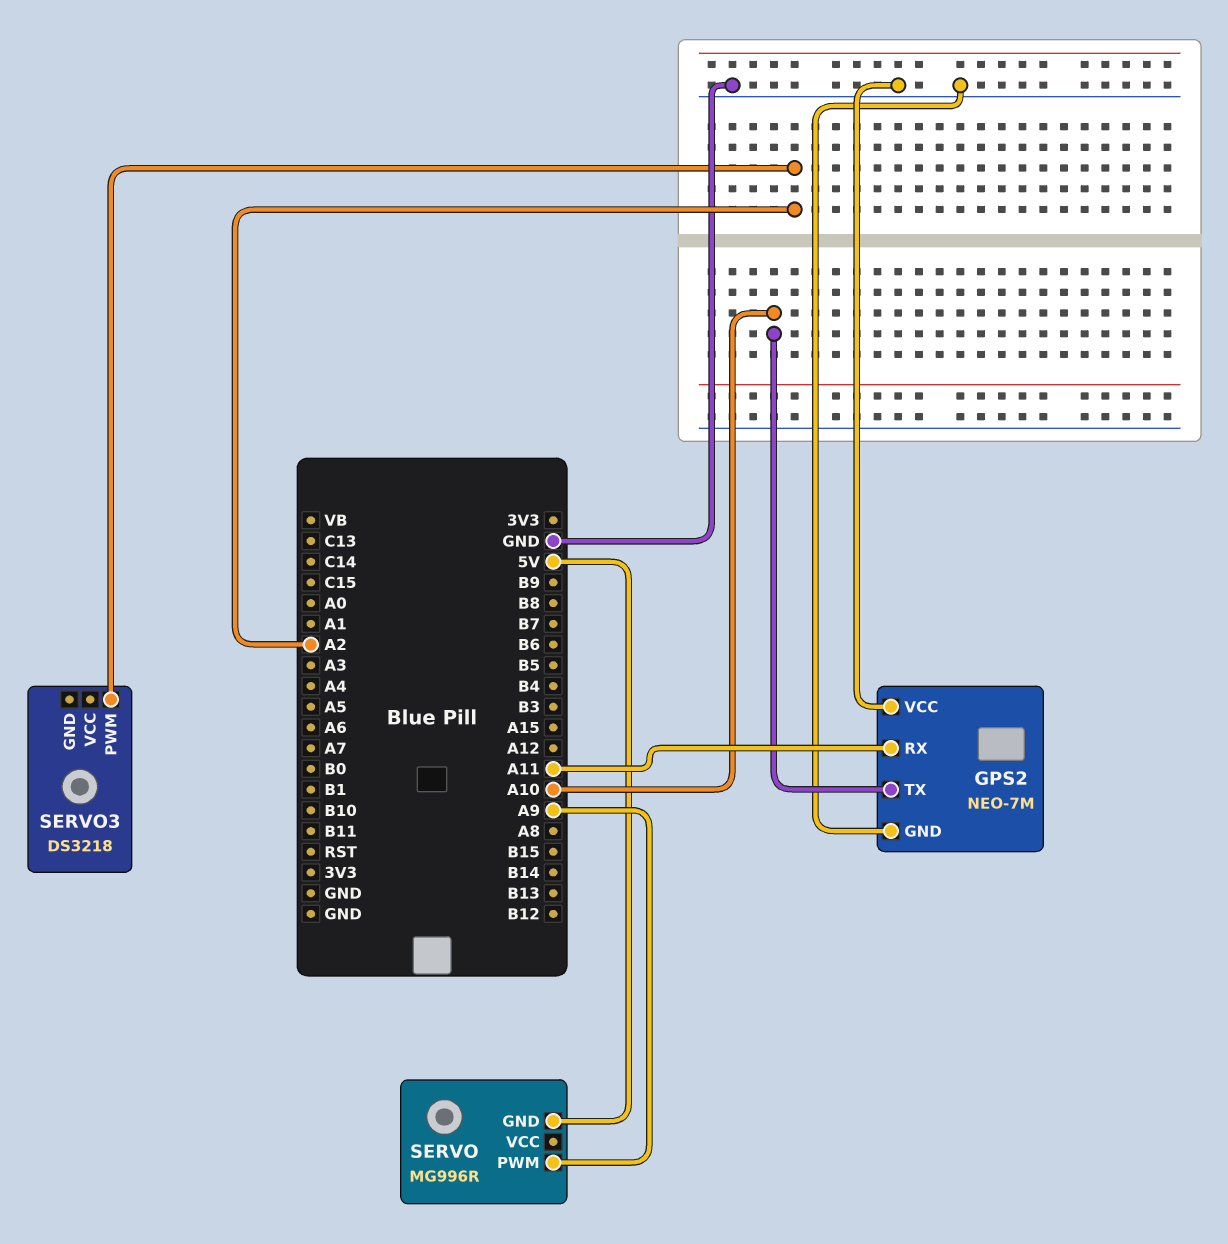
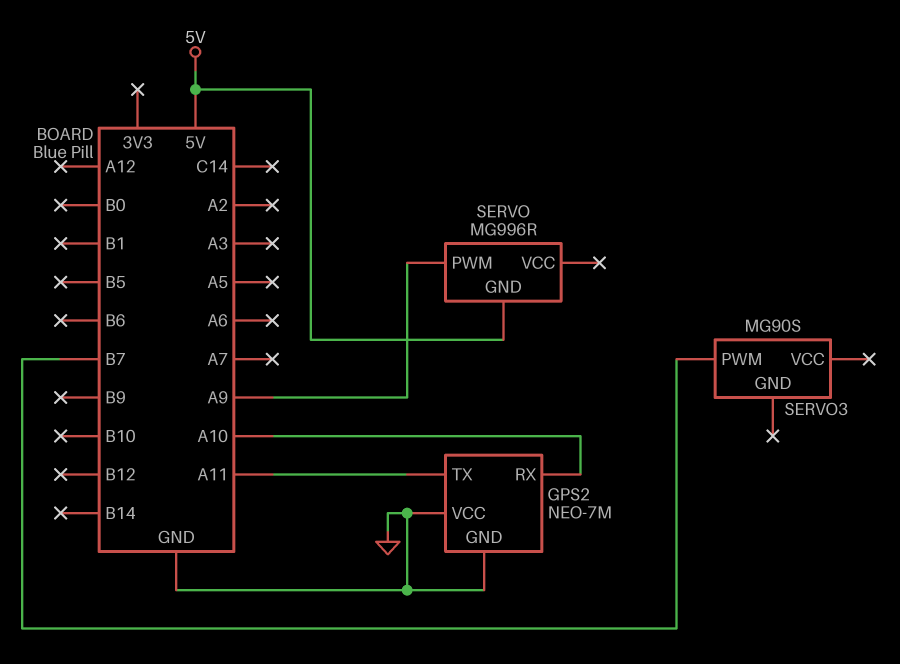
GPS2 pin RX: A11 -> A10
GPS2 pin TX: A10 -> A11
SERVO3: DS3218 -> MG90S
SERVO3 pin PWM: A2 -> B7

